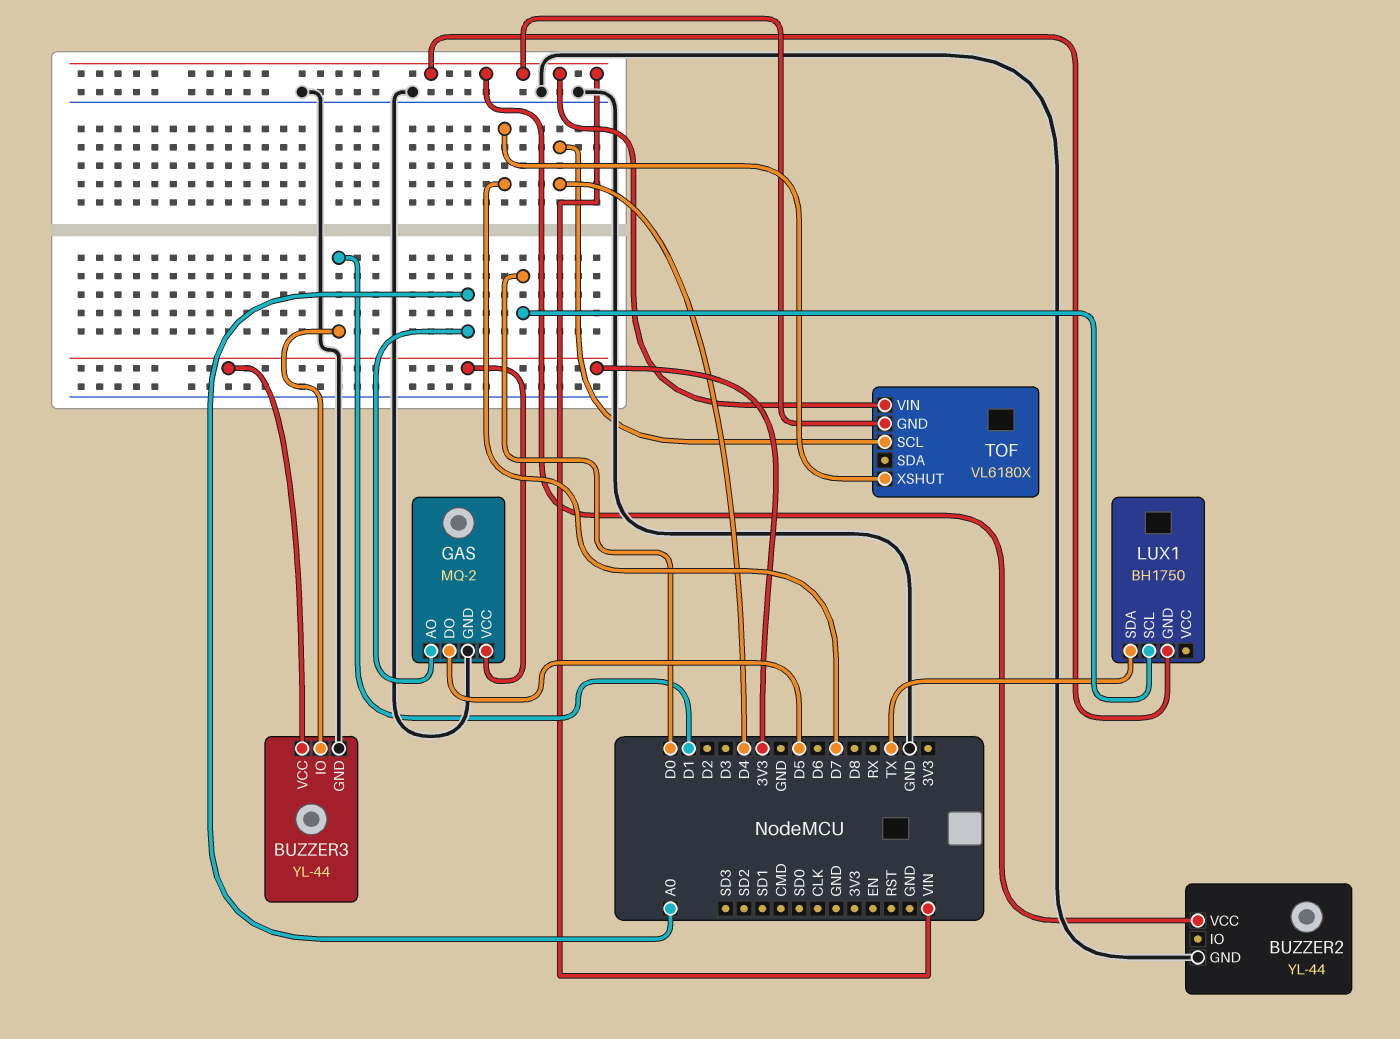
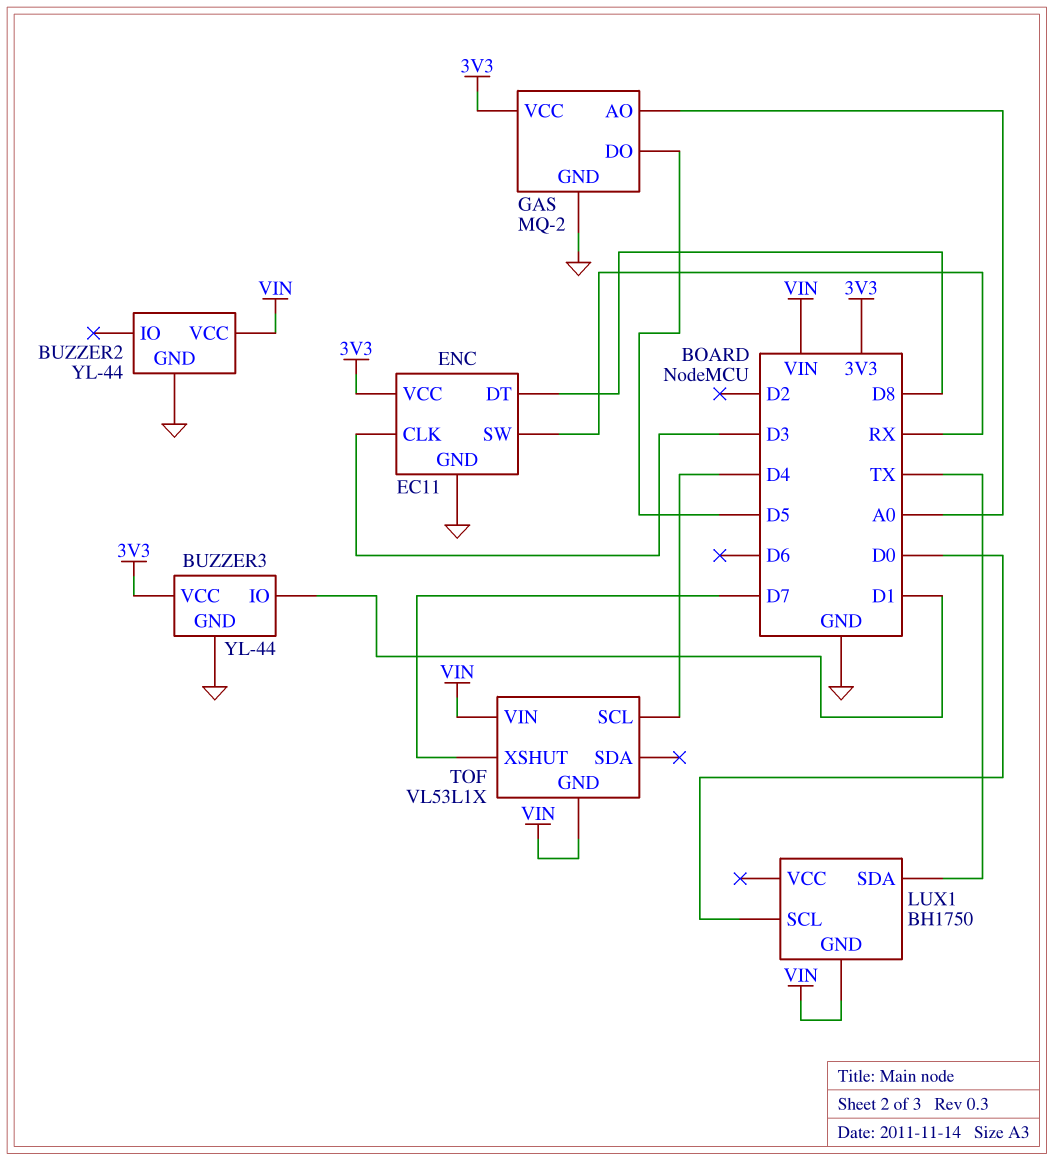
ENC: none -> EC11
ENC pin CLK: none -> D3
ENC pin DT: none -> D8
ENC pin GND: none -> GND
ENC pin SW: none -> RX
ENC pin VCC: none -> 3V3
TOF: VL6180X -> VL53L1X

